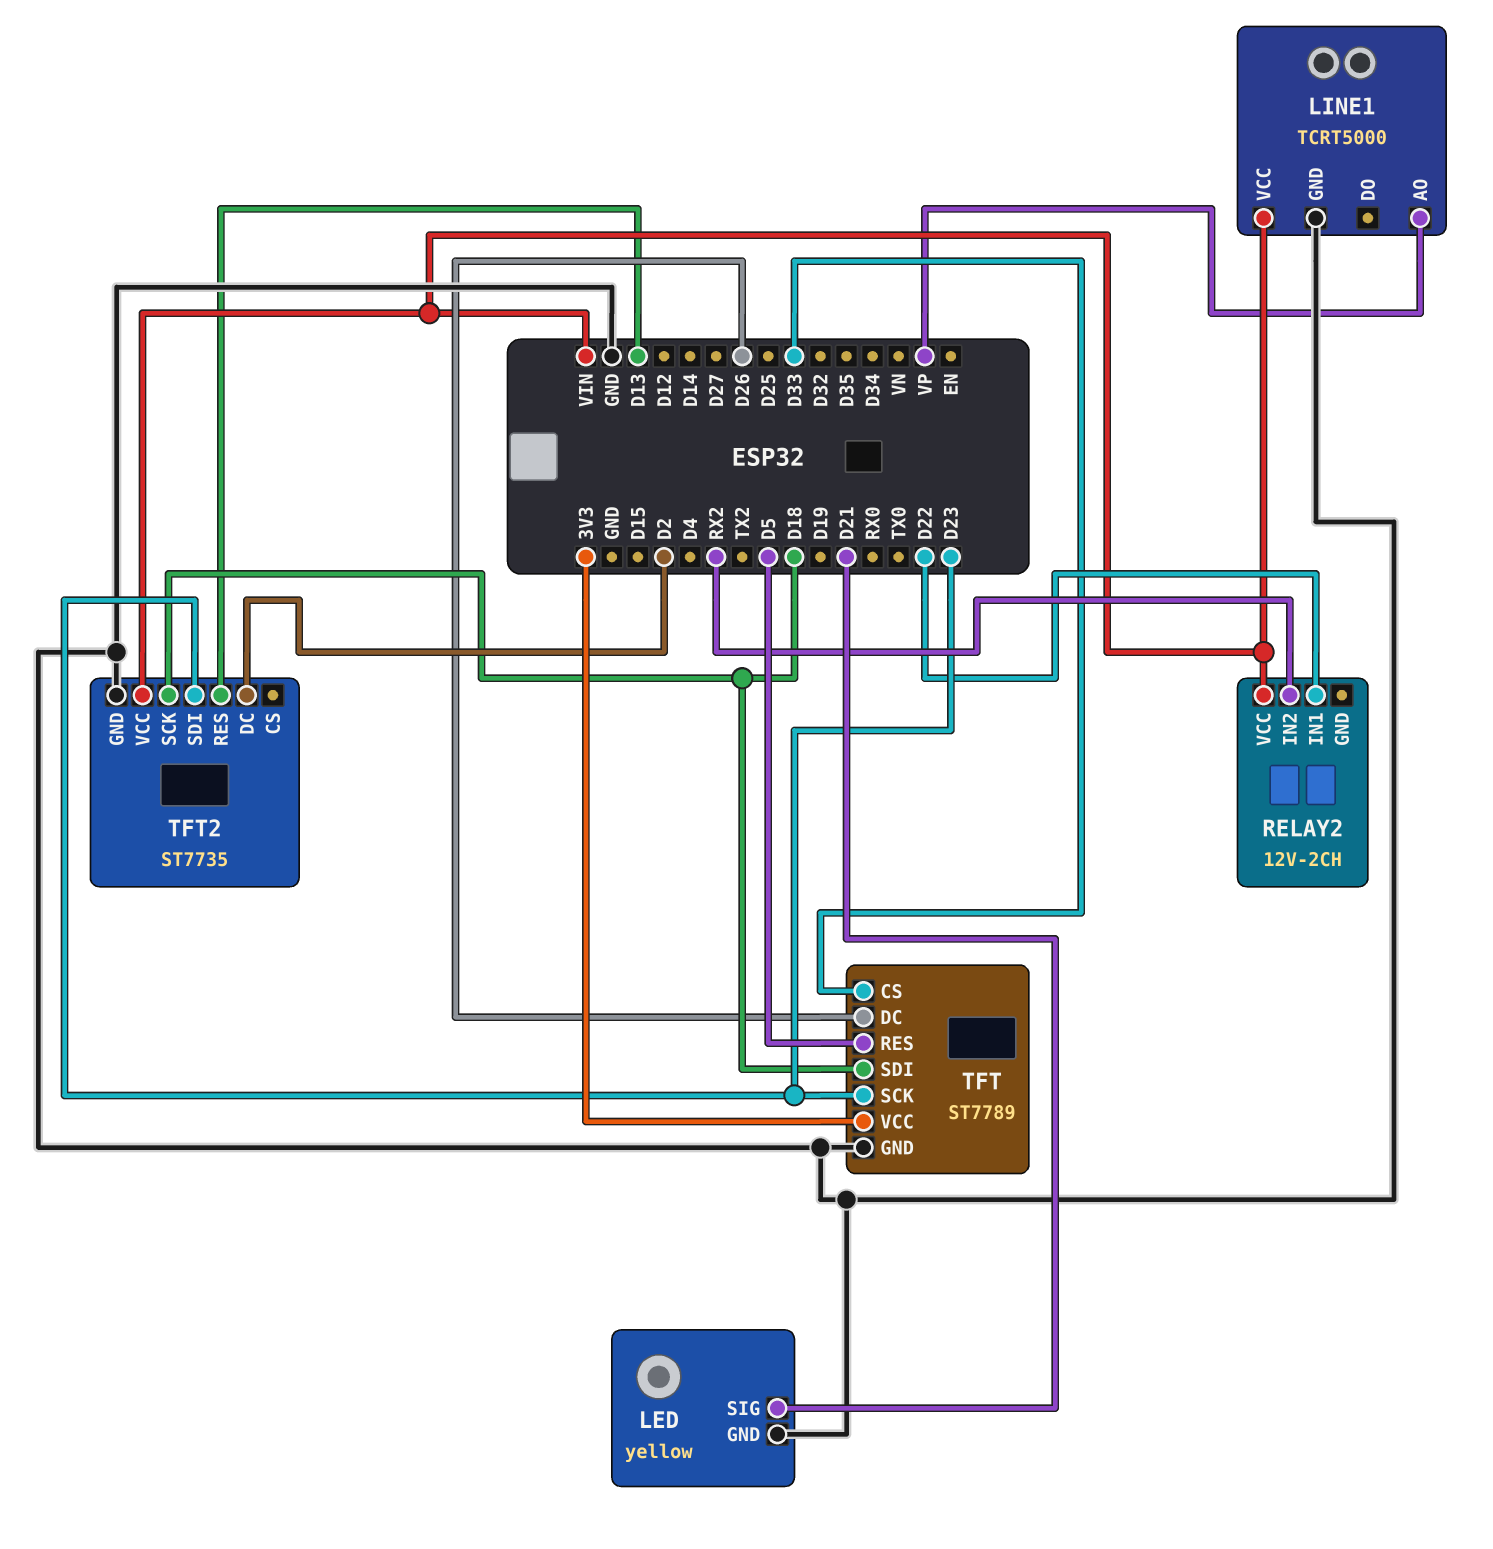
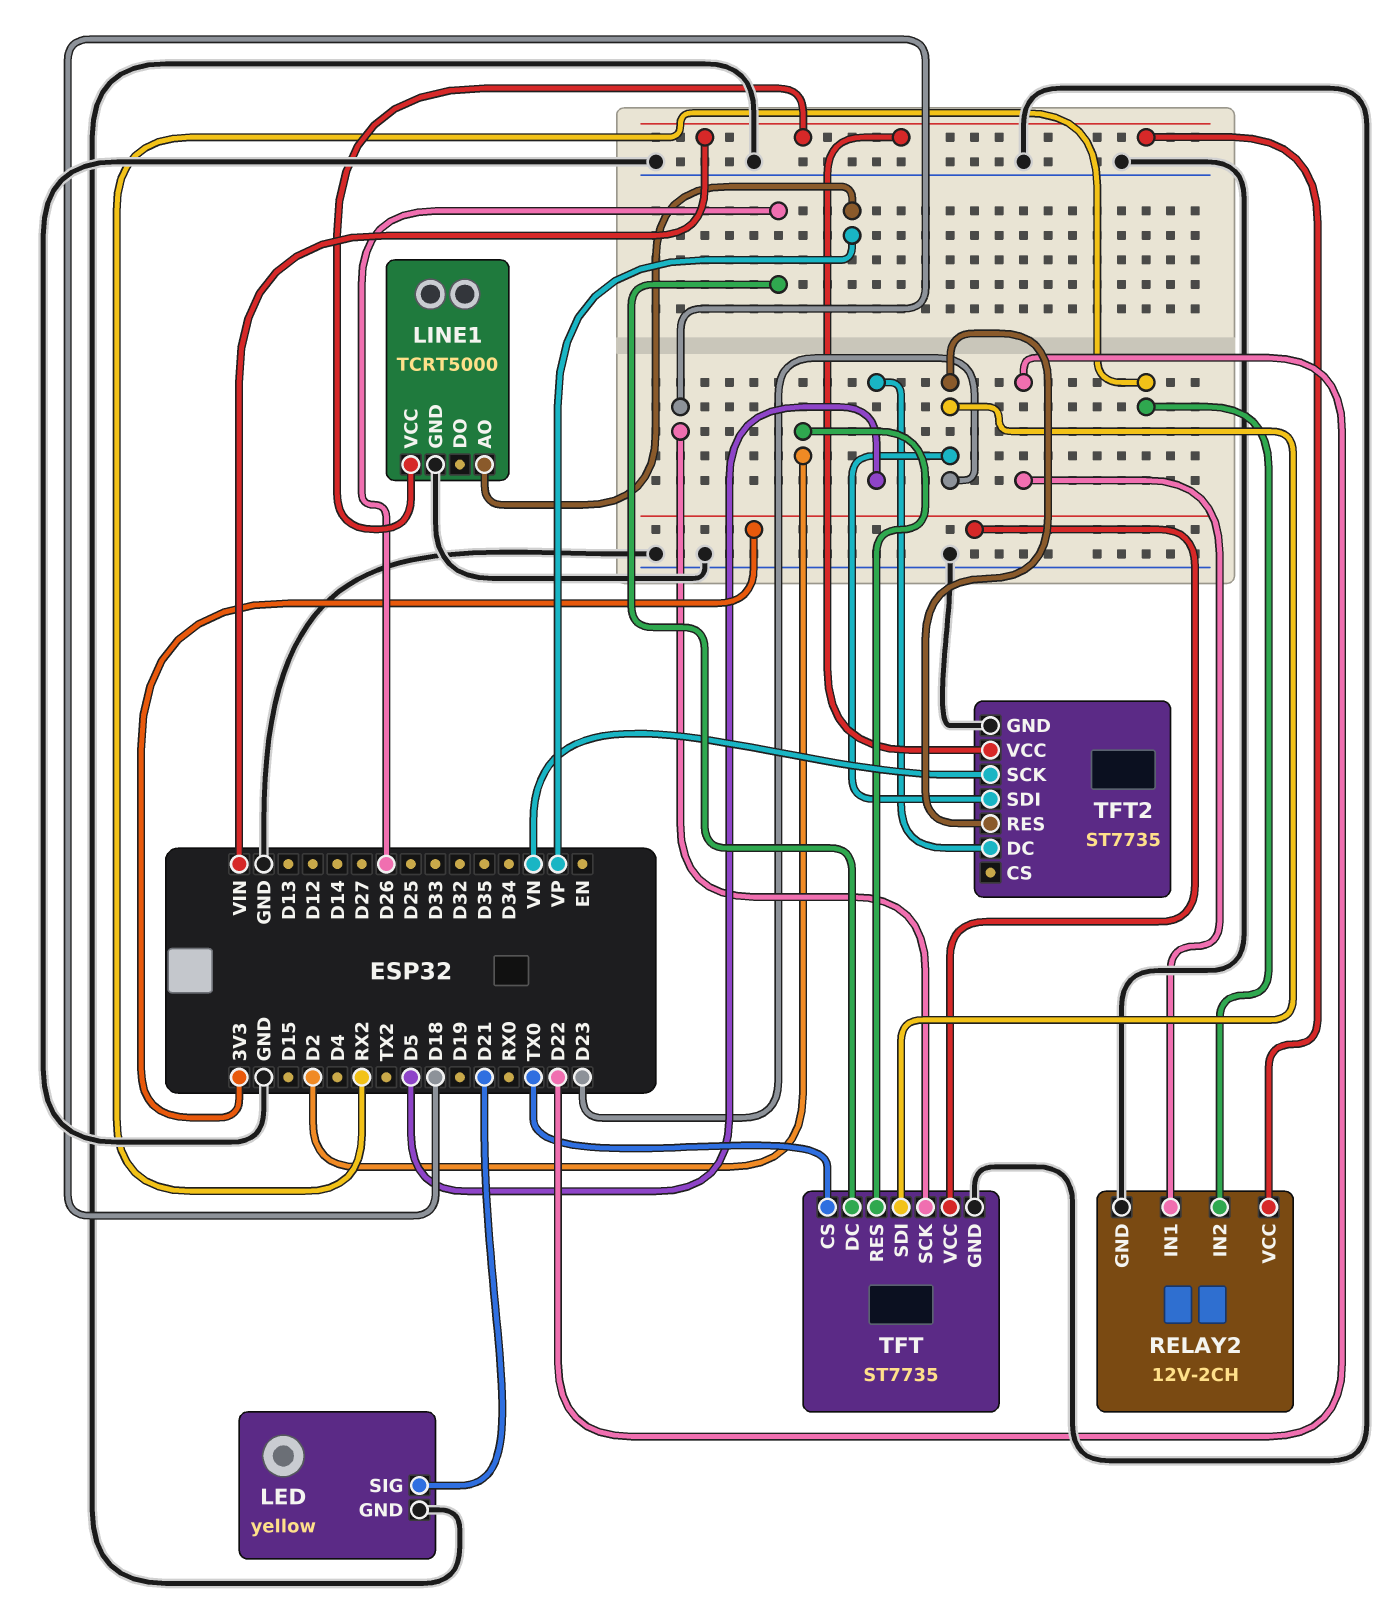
RELAY2 pin GND: none -> GND
TFT: ST7789 -> ST7735
TFT pin CS: D33 -> TX0
TFT pin RES: D5 -> D2
TFT pin SCK: D23 -> D18
TFT pin SDI: D18 -> D23
TFT2 pin DC: D2 -> D5
TFT2 pin RES: D13 -> D23
TFT2 pin SCK: D18 -> VN

